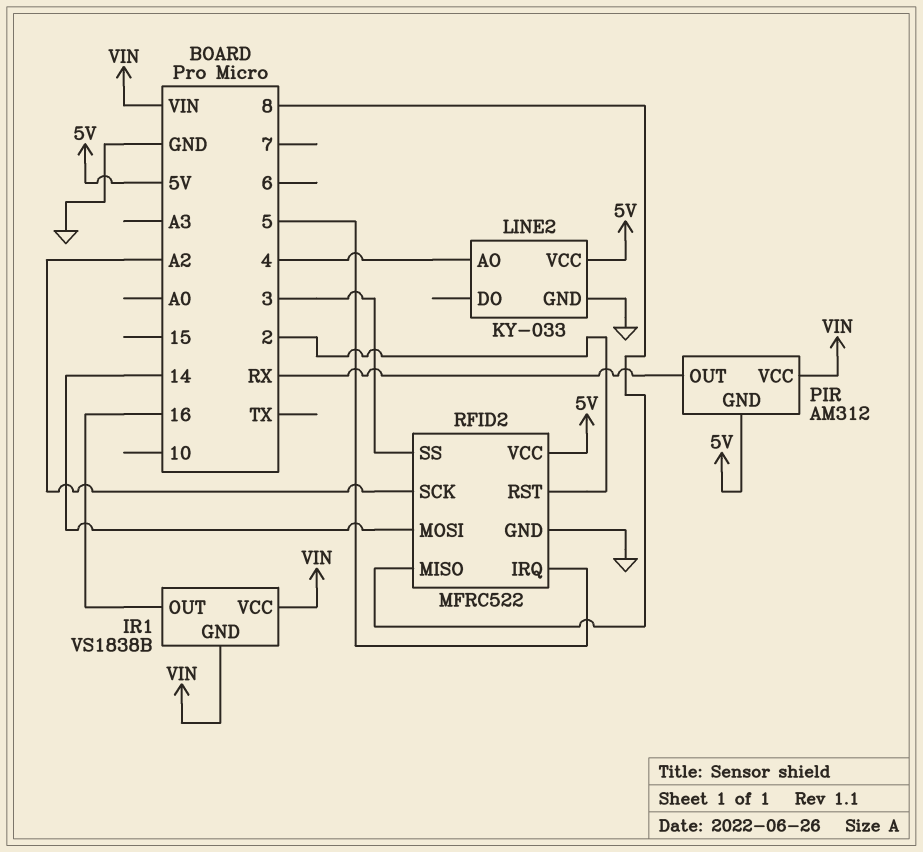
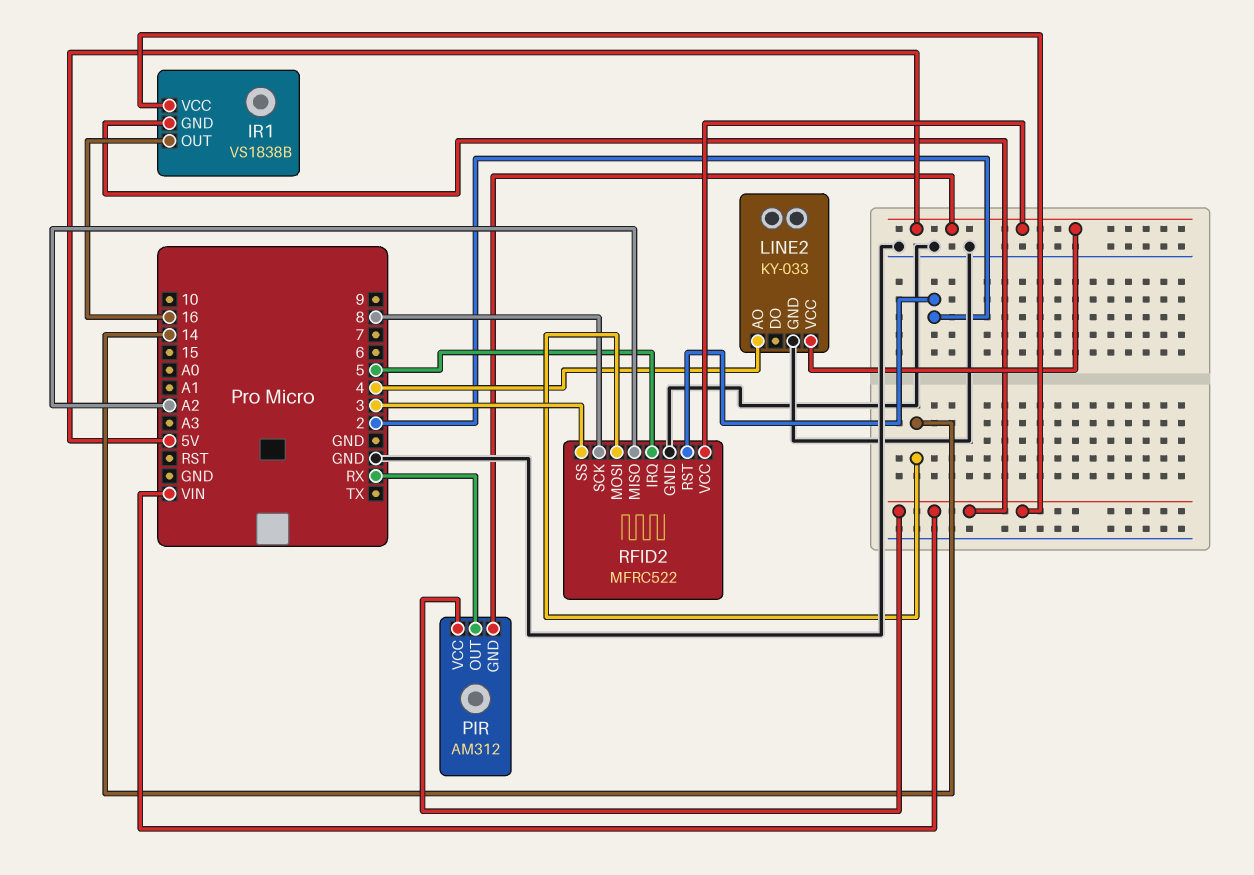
RFID2 pin MISO: 8 -> A2
RFID2 pin SCK: A2 -> 8

